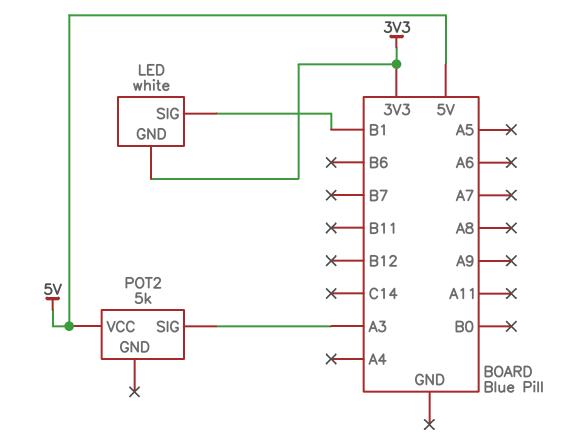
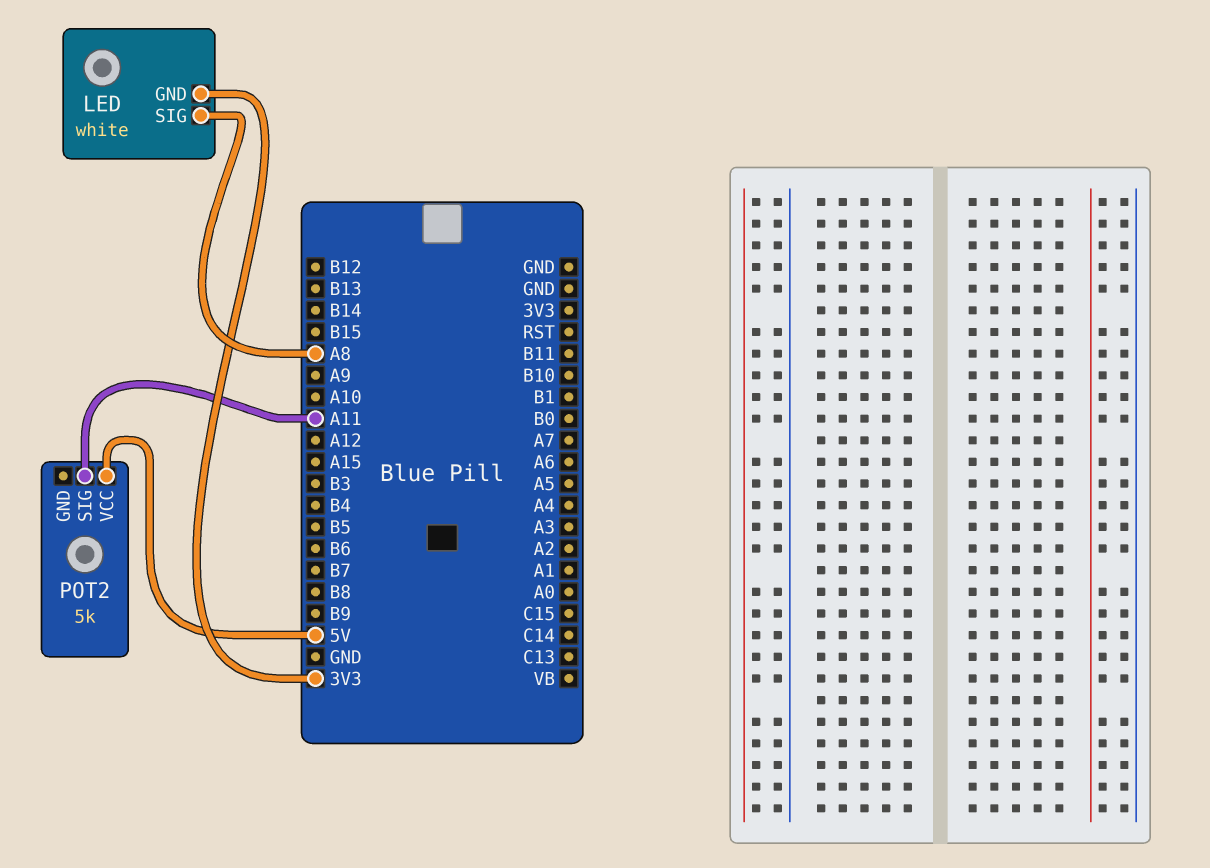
LED pin SIG: B1 -> A8
POT2 pin SIG: A3 -> A11

